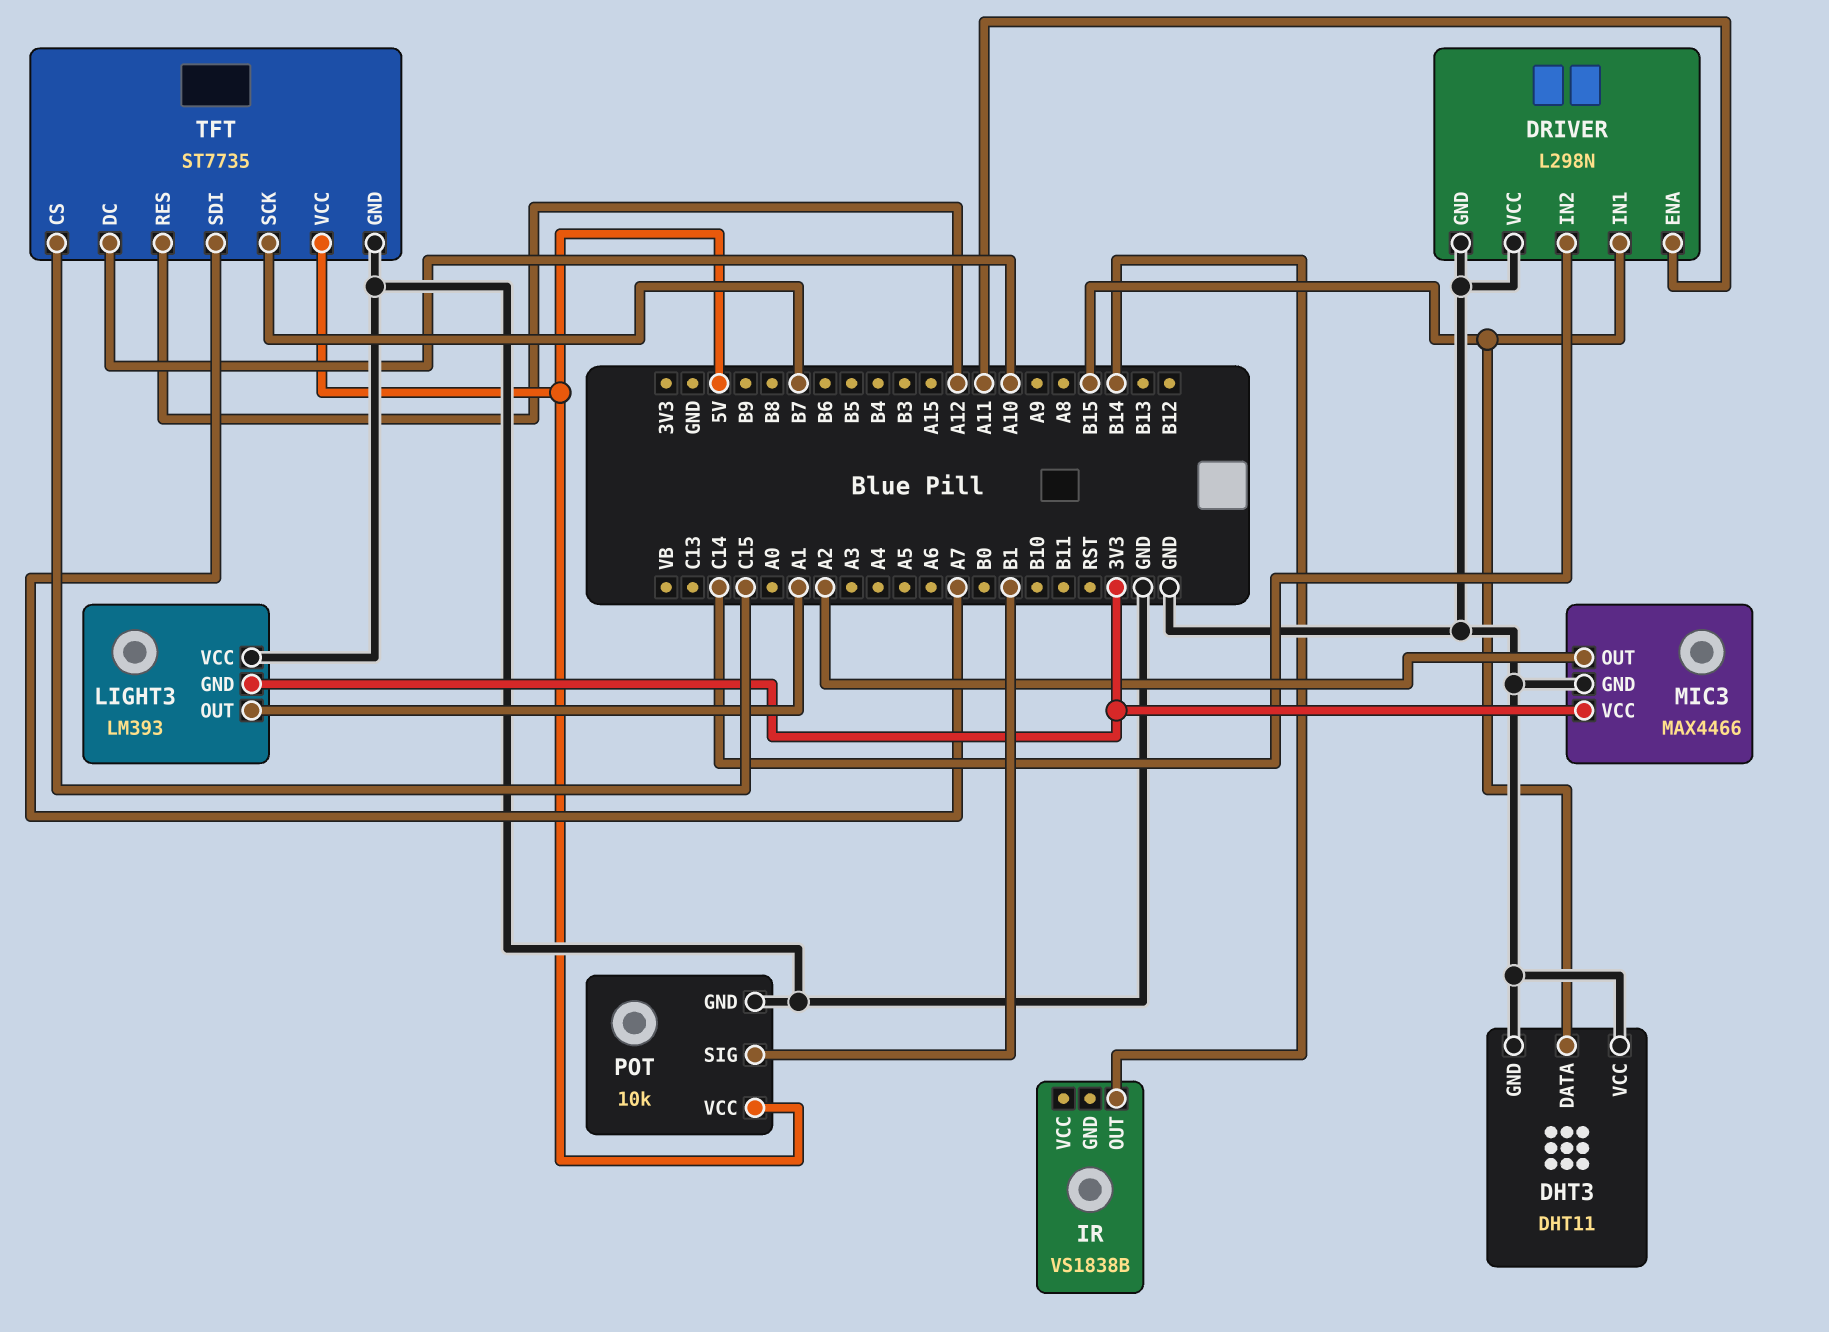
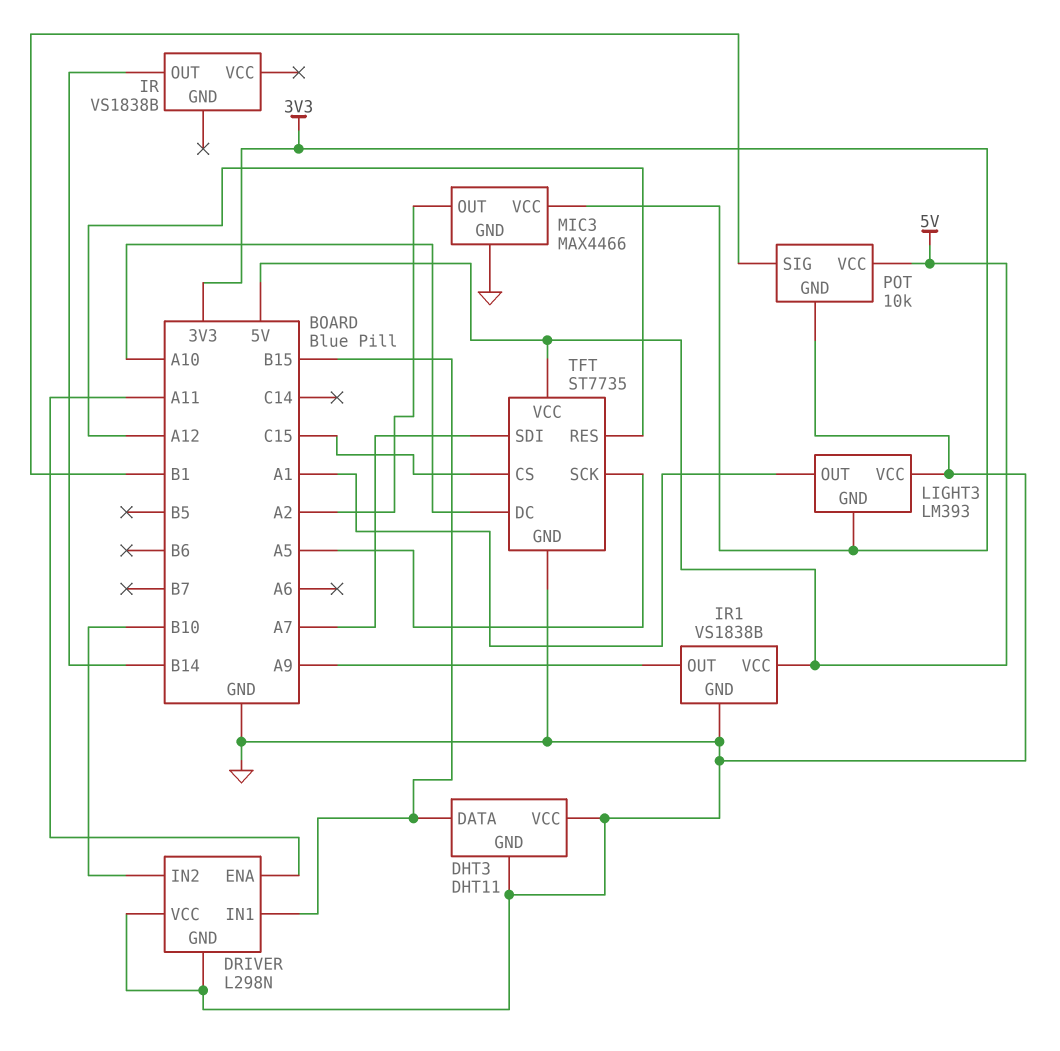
DRIVER pin IN2: C14 -> B10
IR1: none -> VS1838B
IR1 pin GND: none -> GND
IR1 pin OUT: none -> A9
IR1 pin VCC: none -> 5V
TFT pin SCK: B7 -> A5

